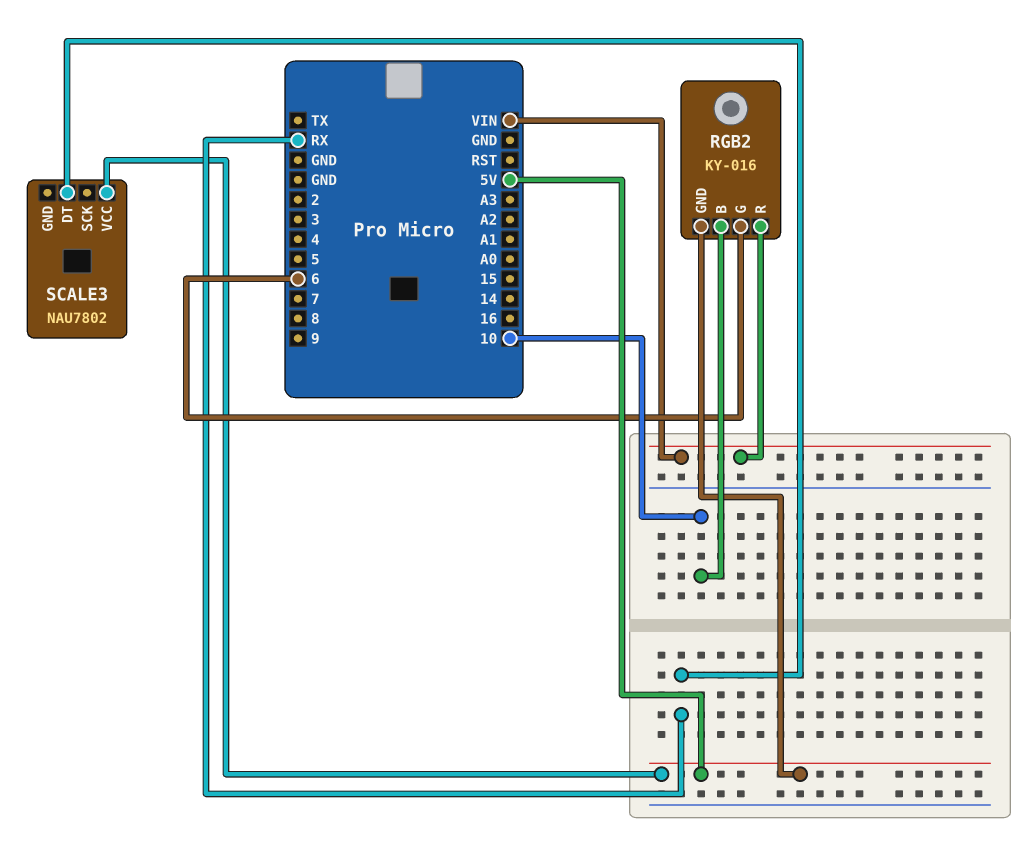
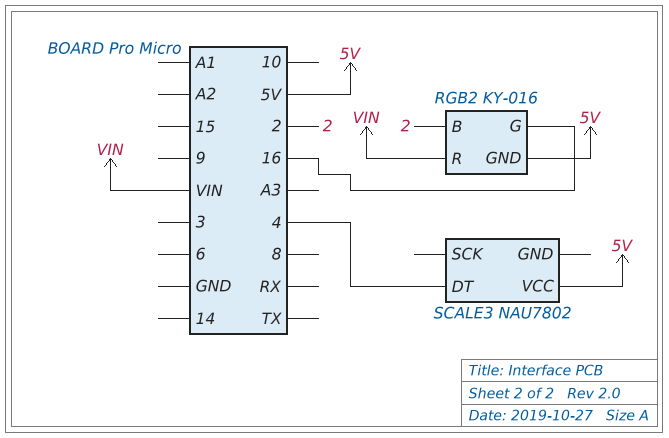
RGB2 pin B: 10 -> 2
RGB2 pin G: 6 -> 16
SCALE3 pin DT: RX -> 4

